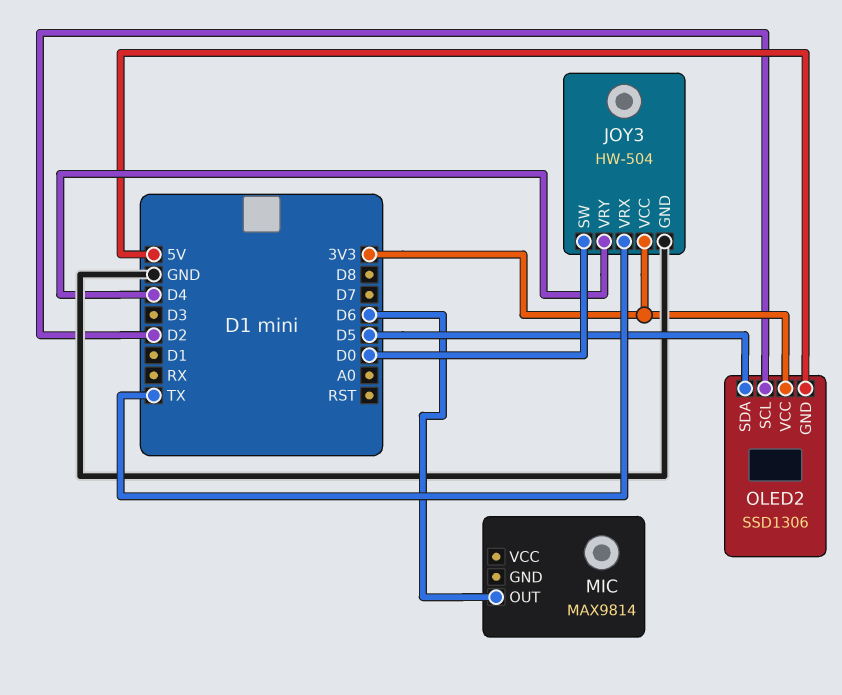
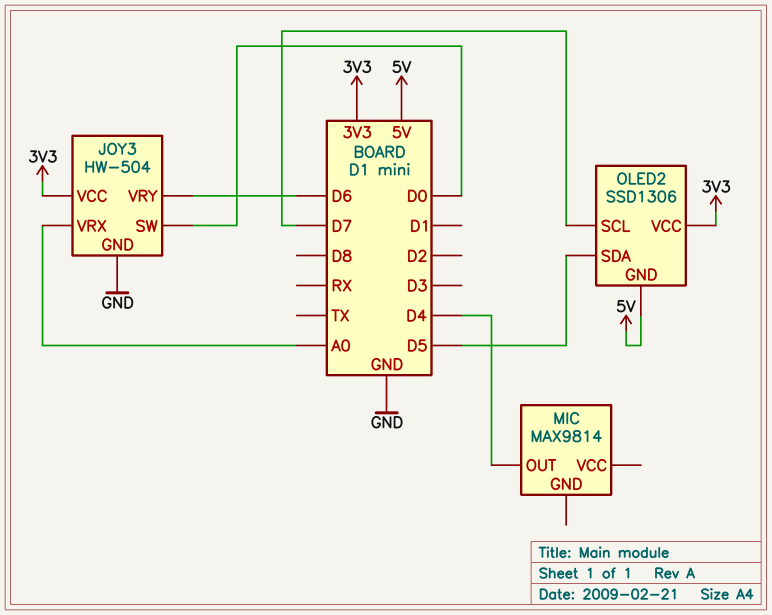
JOY3 pin VRX: TX -> A0
JOY3 pin VRY: D4 -> D6
MIC pin OUT: D6 -> D4
OLED2 pin SCL: D2 -> D7

